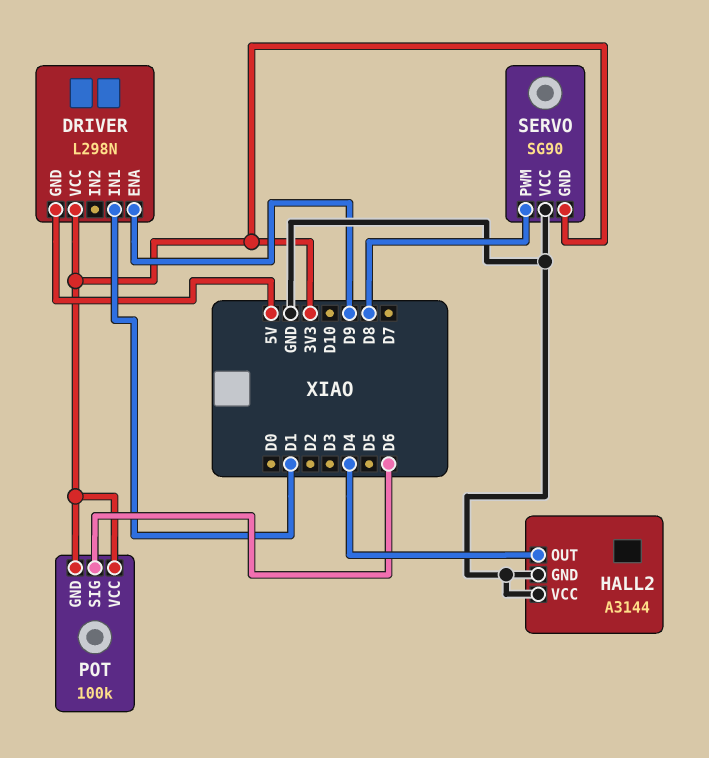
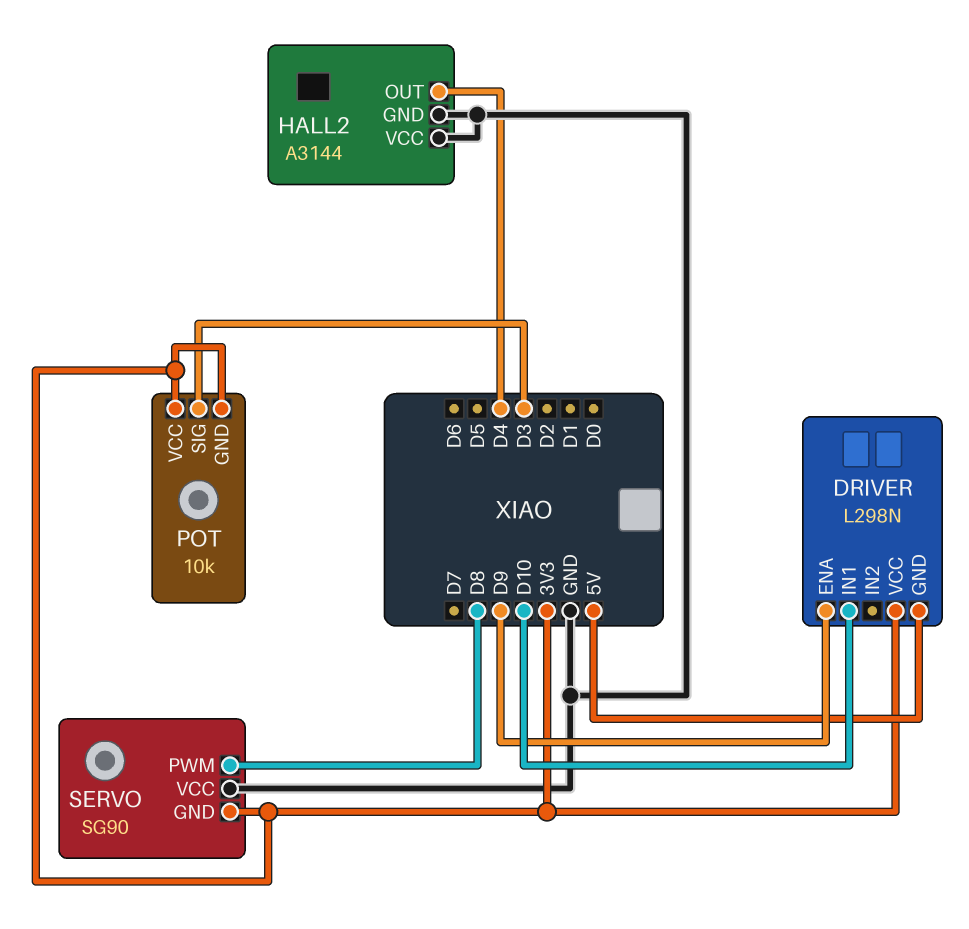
DRIVER pin IN1: D1 -> D10
POT: 100k -> 10k
POT pin SIG: D6 -> D3

